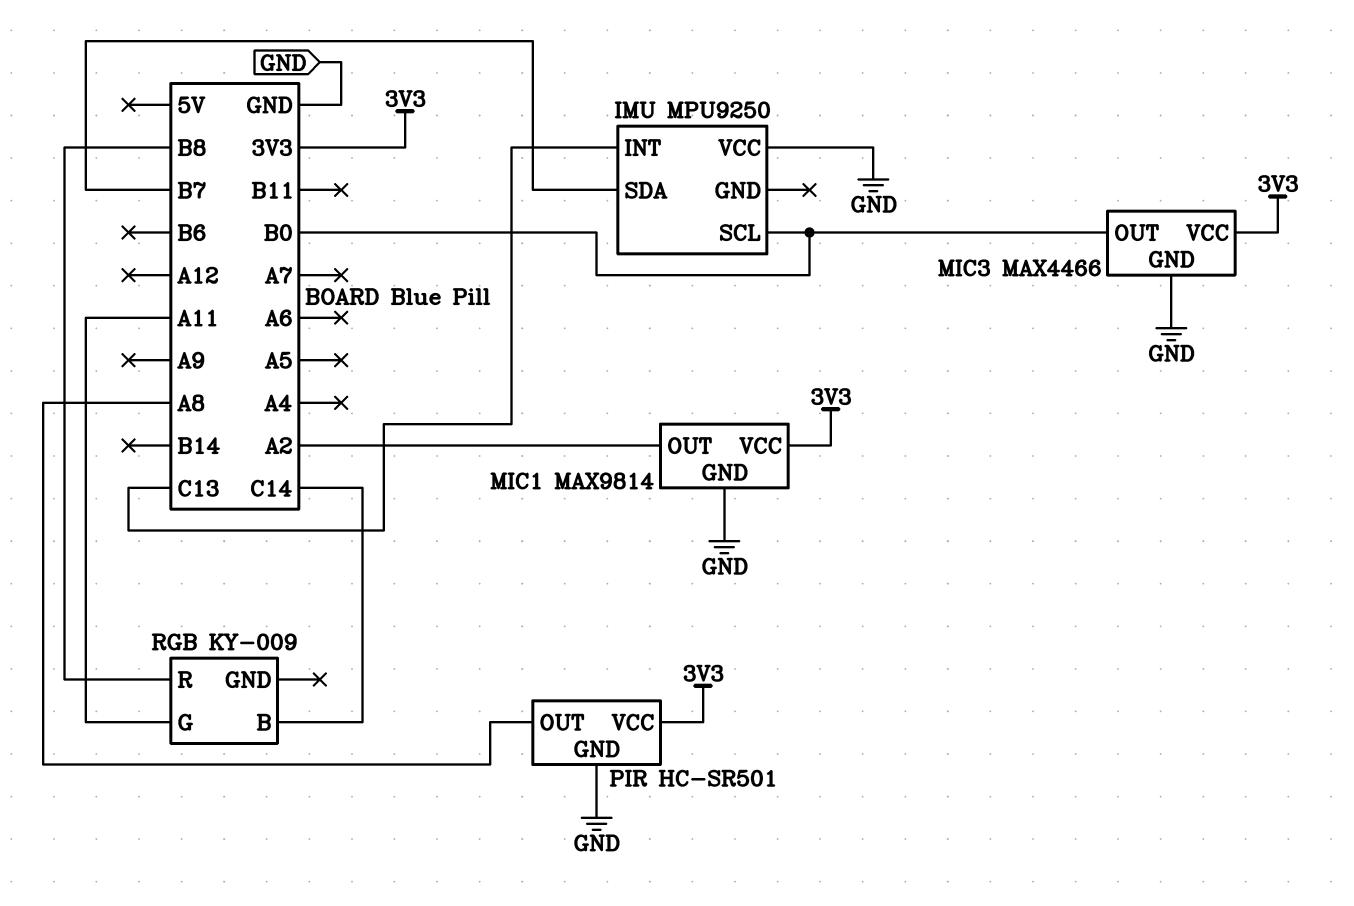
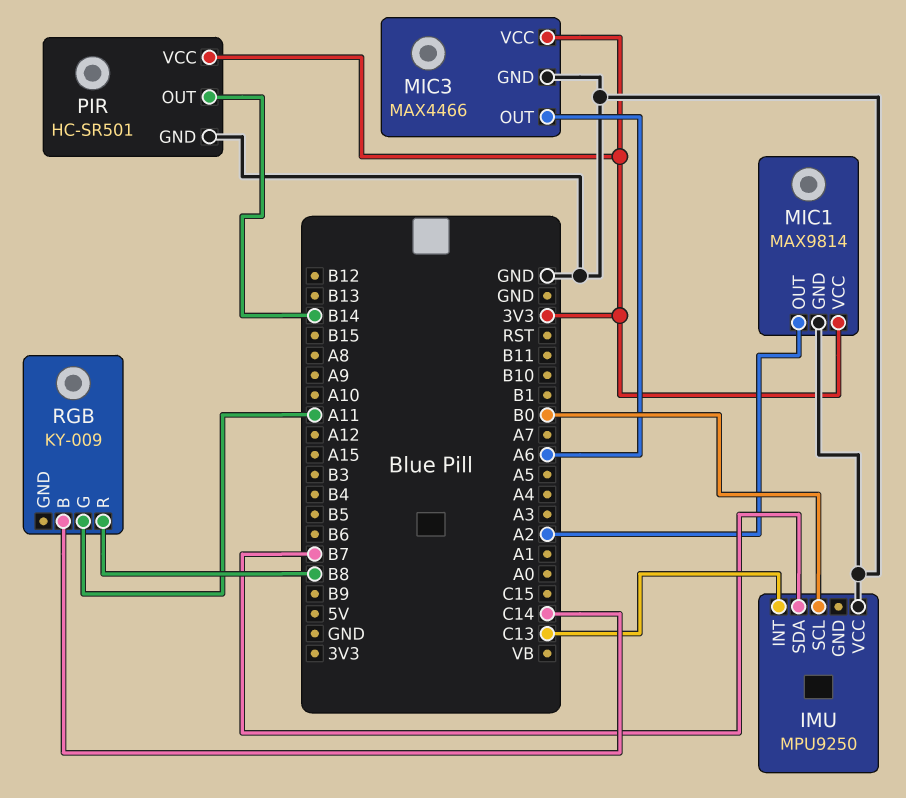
MIC3 pin OUT: B0 -> A6
PIR pin OUT: A8 -> B14

